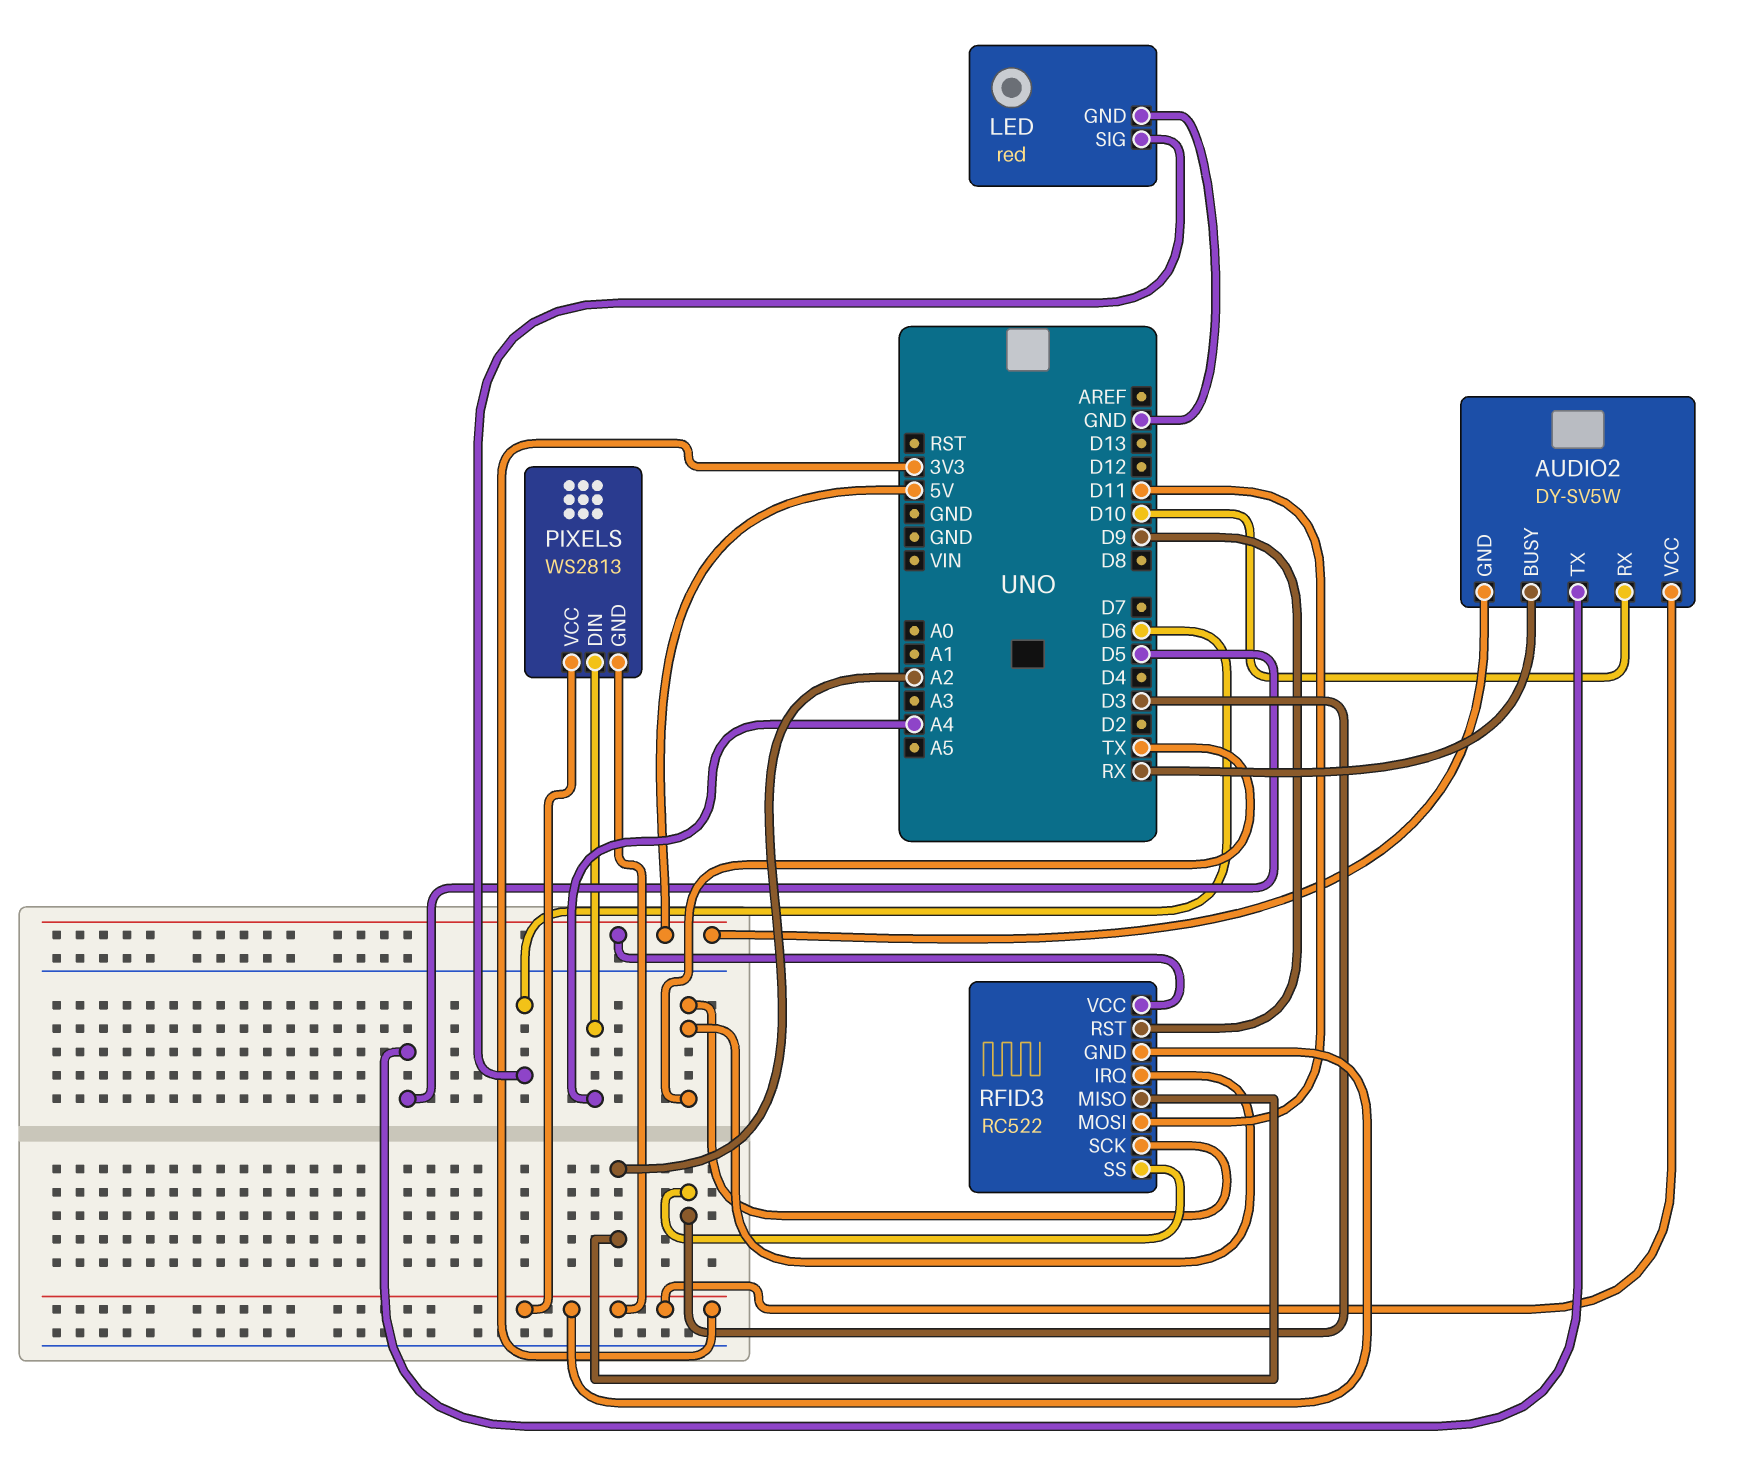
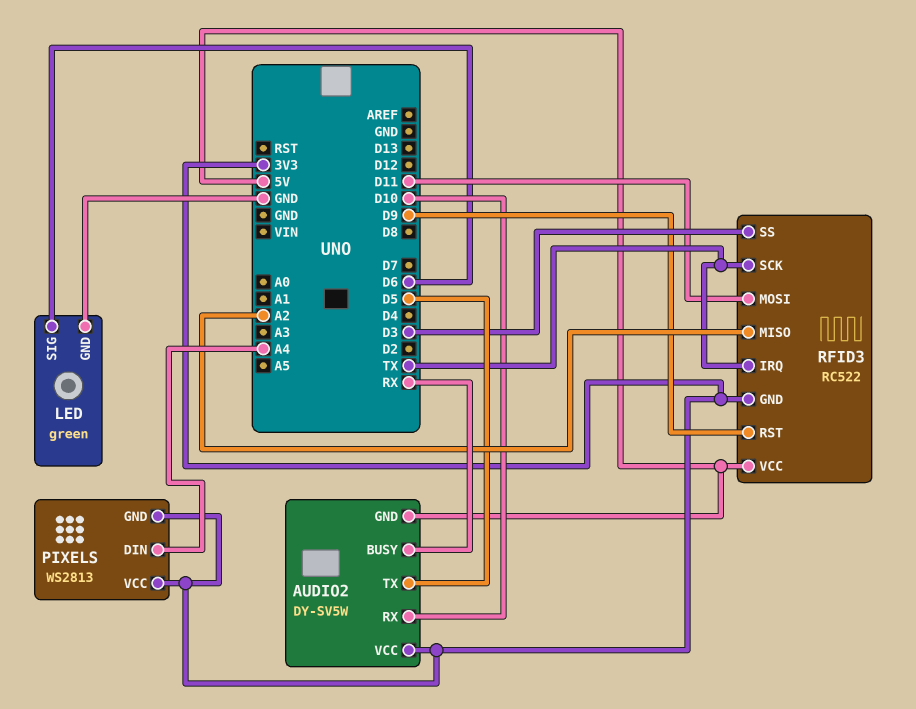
LED: red -> green

